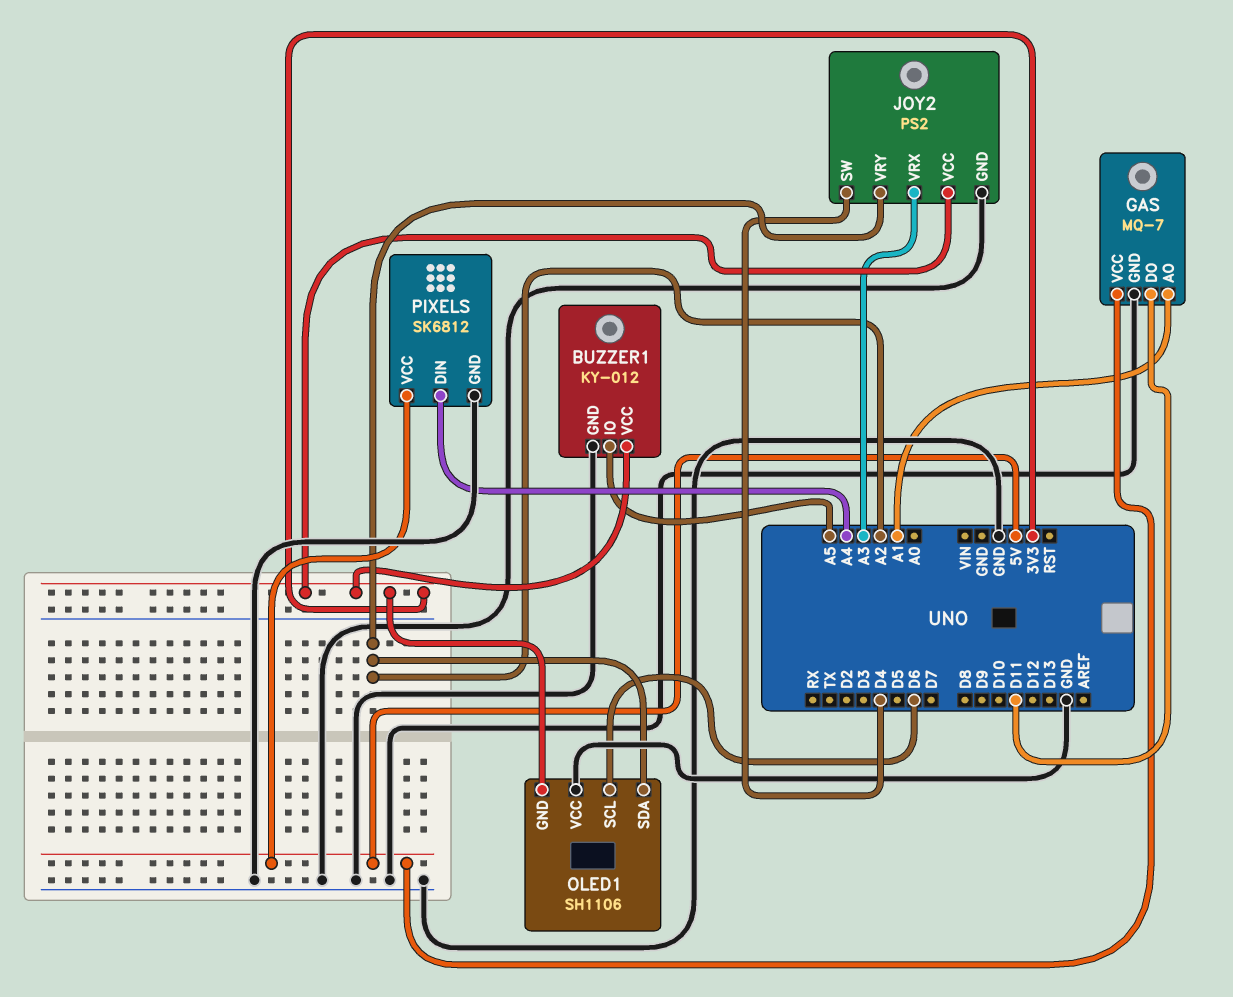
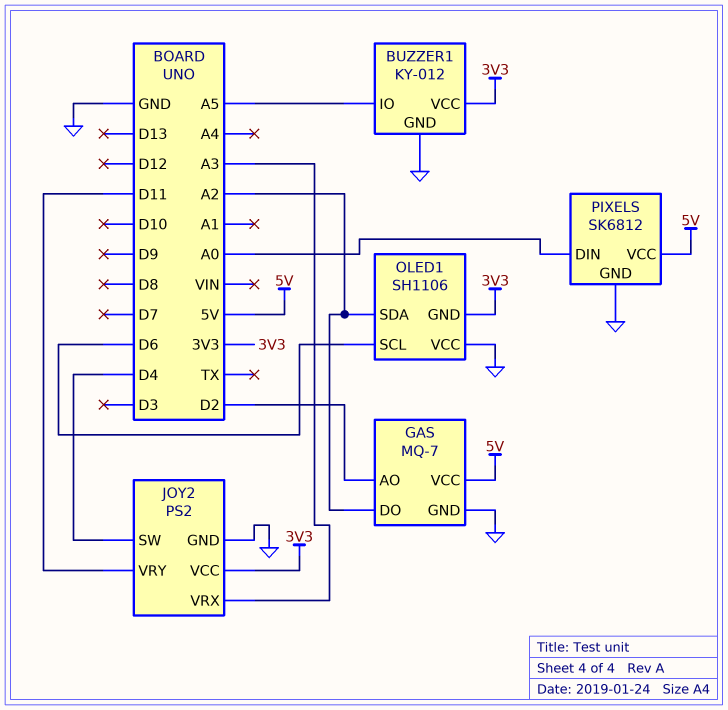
GAS pin AO: A1 -> D2
GAS pin DO: D11 -> A2
JOY2 pin VRY: A2 -> D11
PIXELS pin DIN: A4 -> A0

